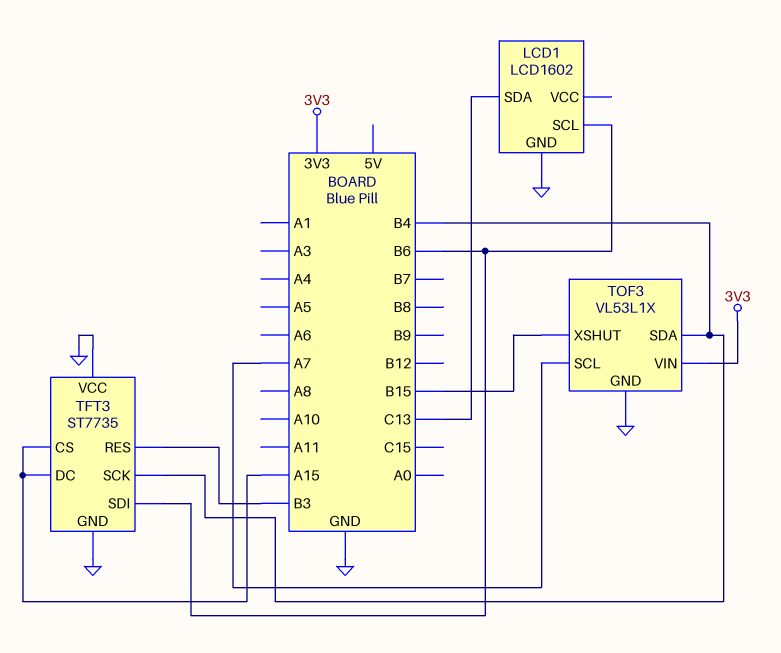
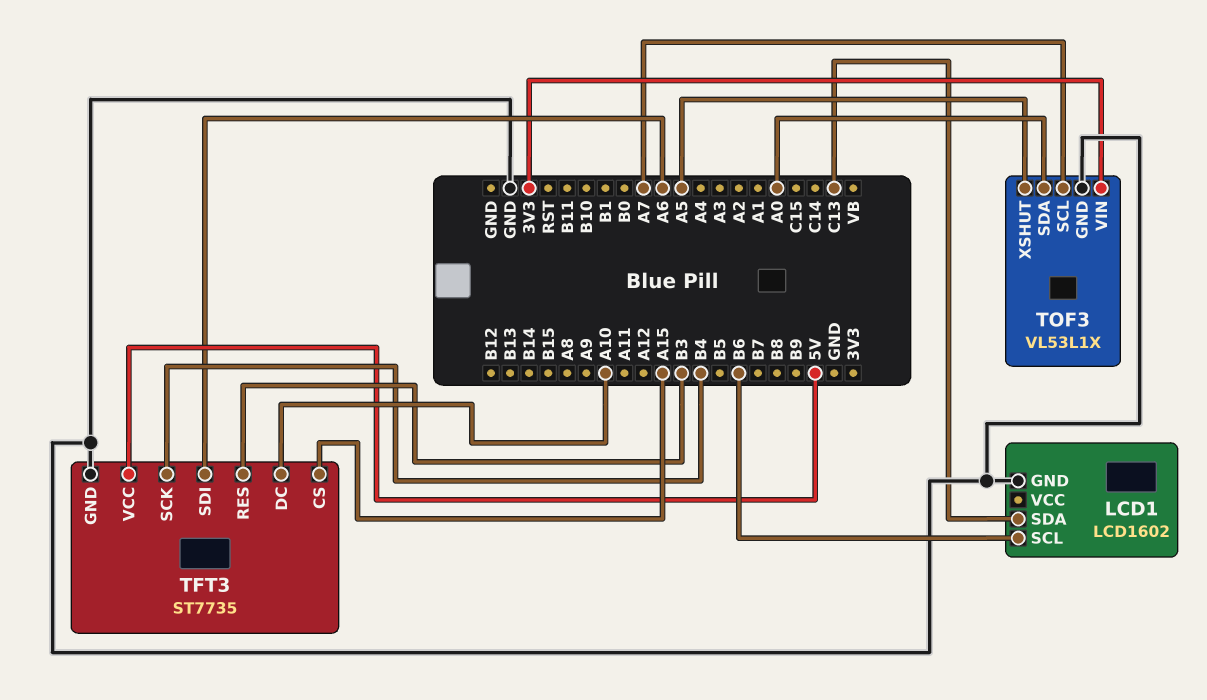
TFT3 pin DC: A15 -> A10
TFT3 pin SDI: B6 -> A6
TFT3 pin VCC: GND -> 5V
TOF3 pin SDA: B4 -> A0
TOF3 pin XSHUT: B15 -> A5

